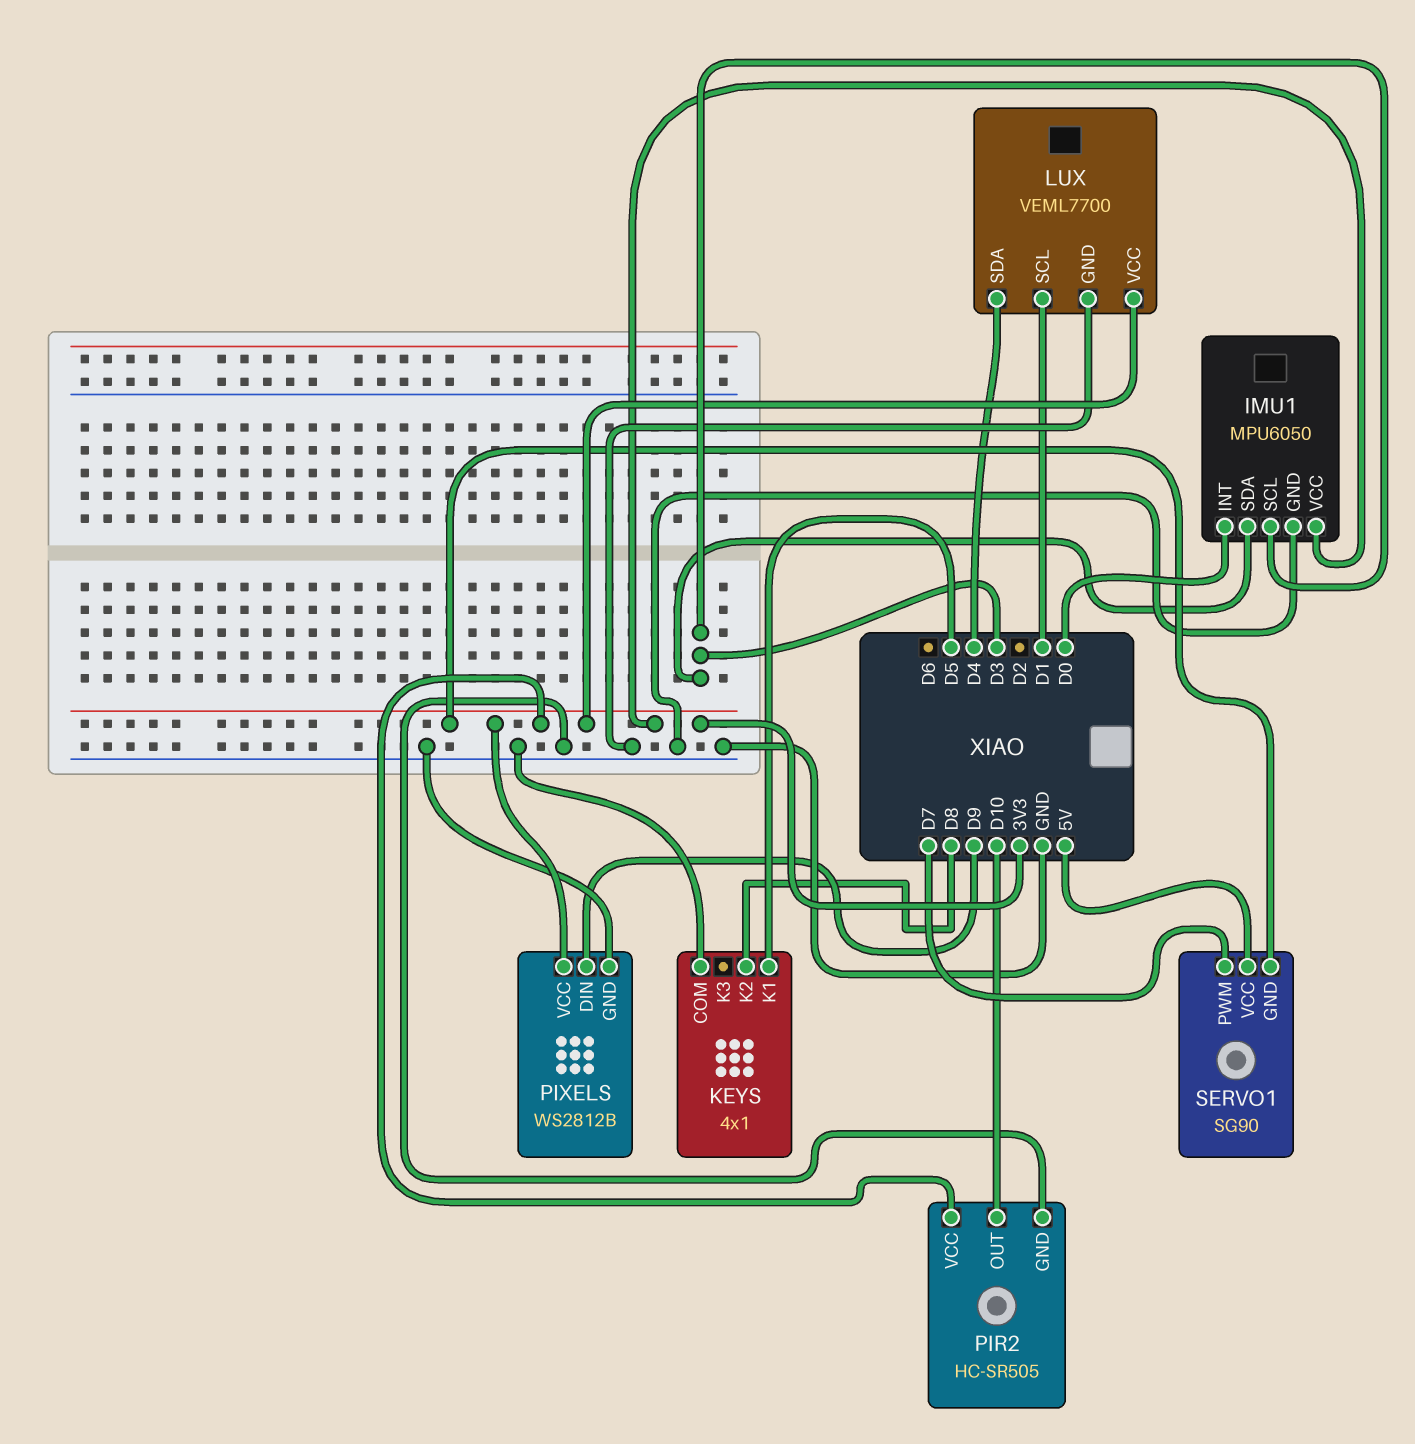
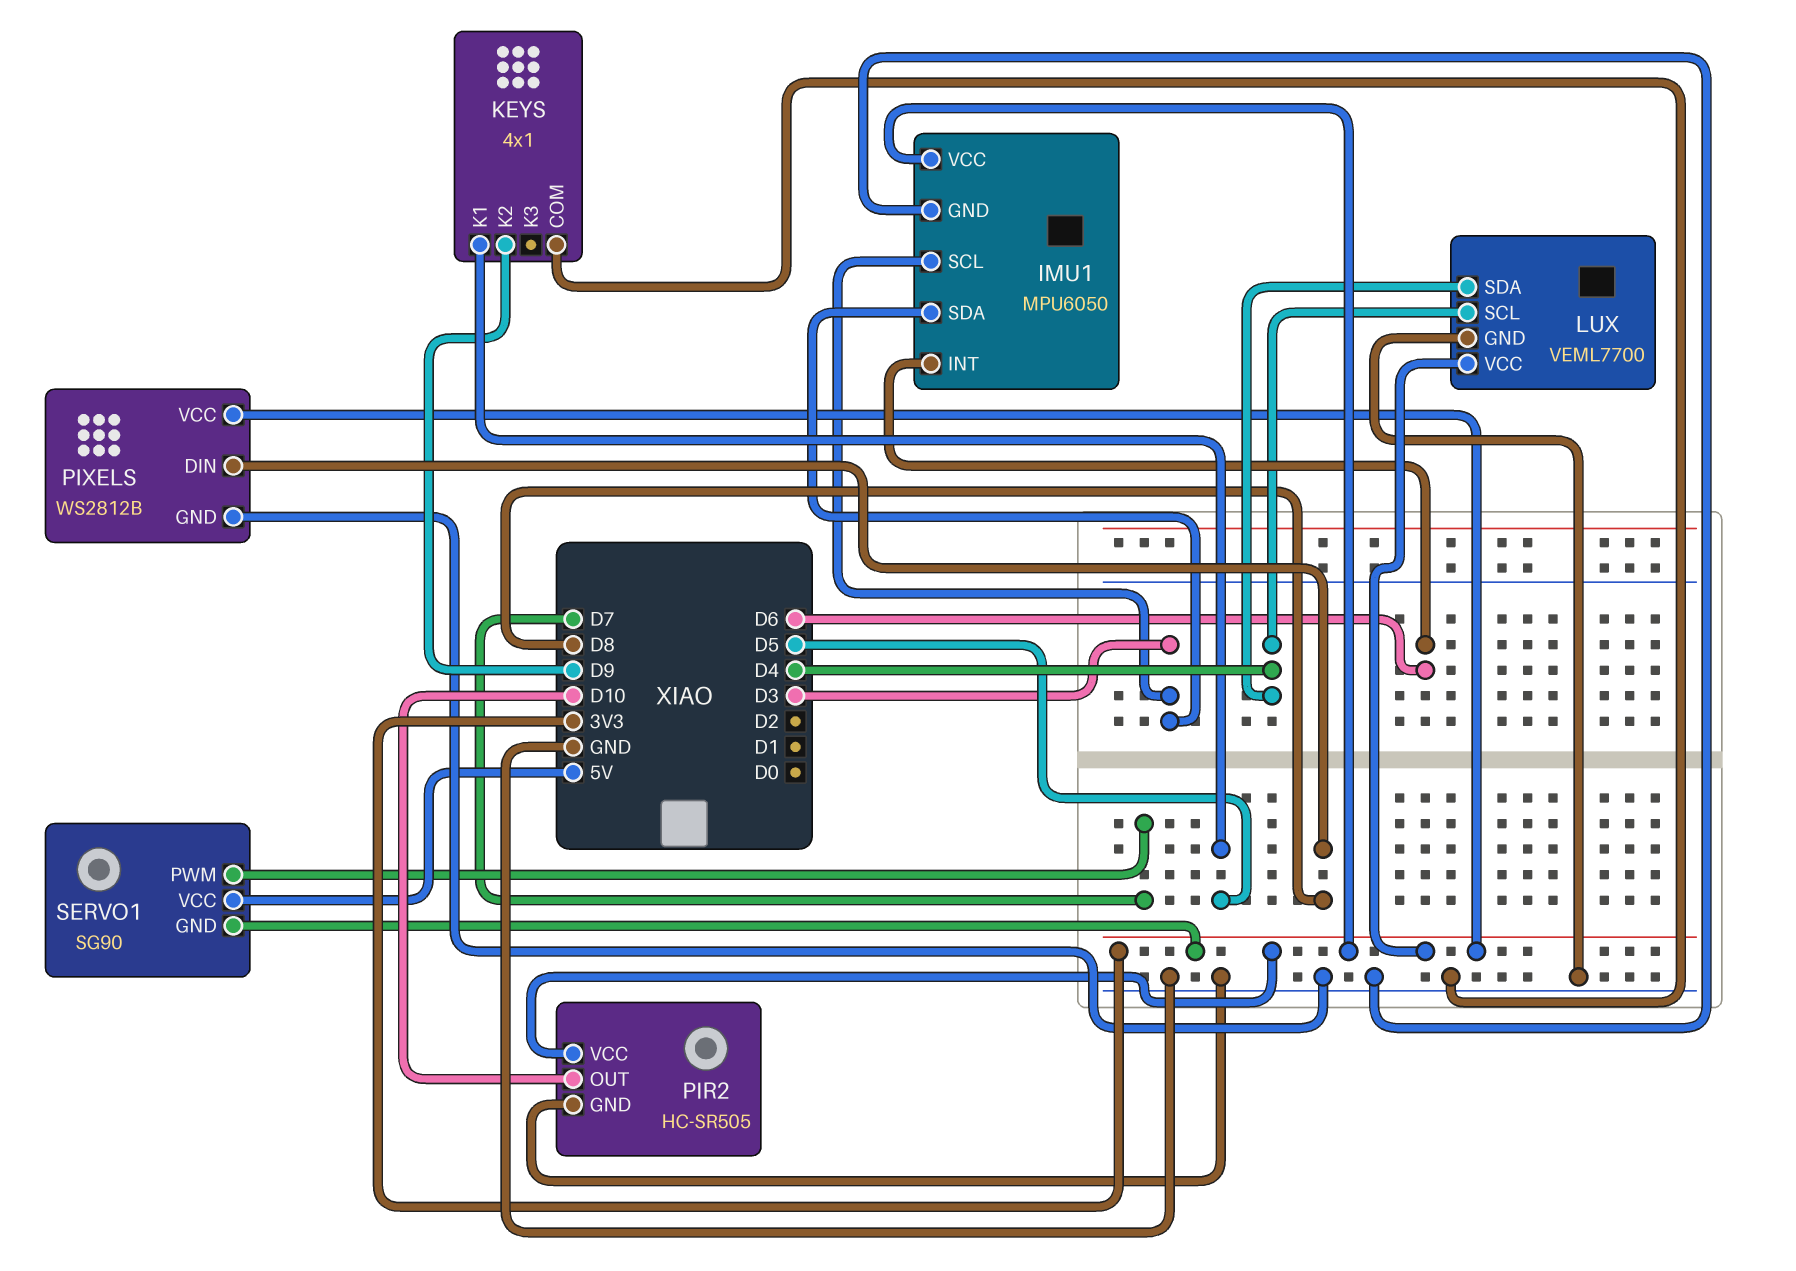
IMU1 pin INT: D0 -> D6
KEYS pin K2: D8 -> D9
LUX pin SCL: D1 -> D4
PIXELS pin DIN: D9 -> D8

